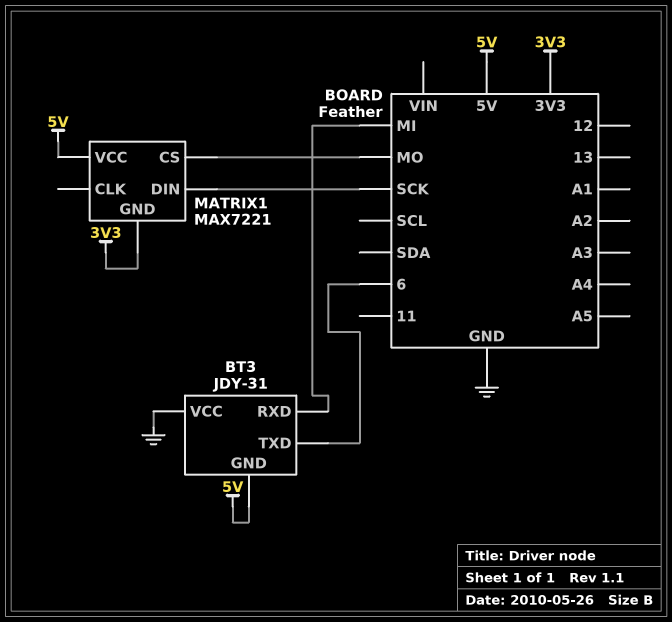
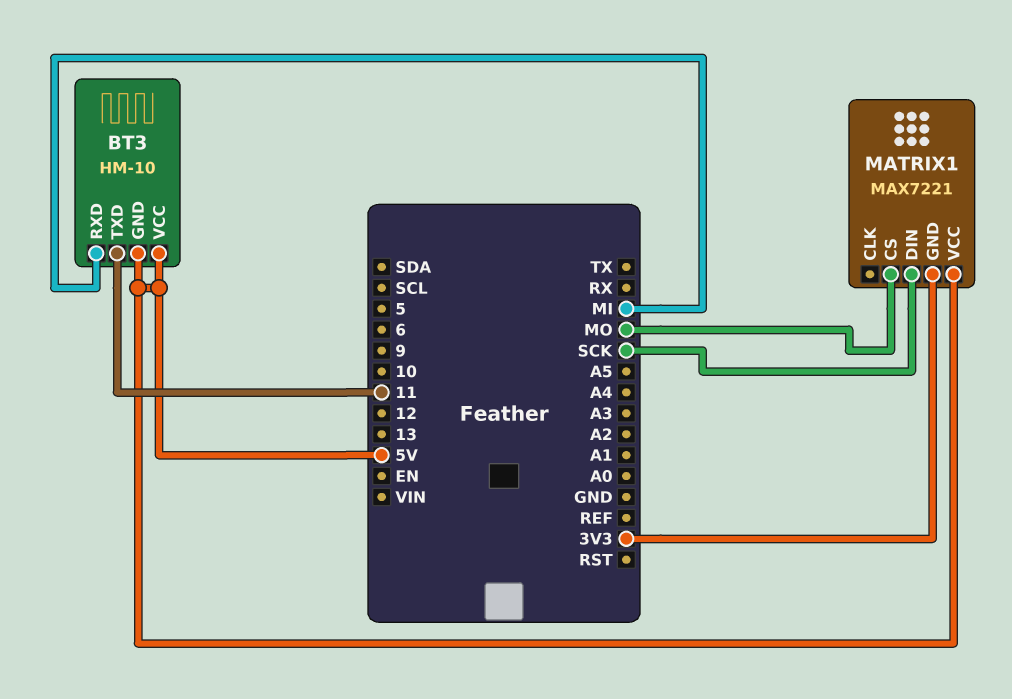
BT3: JDY-31 -> HM-10
BT3 pin TXD: 6 -> 11
BT3 pin VCC: GND -> 5V

